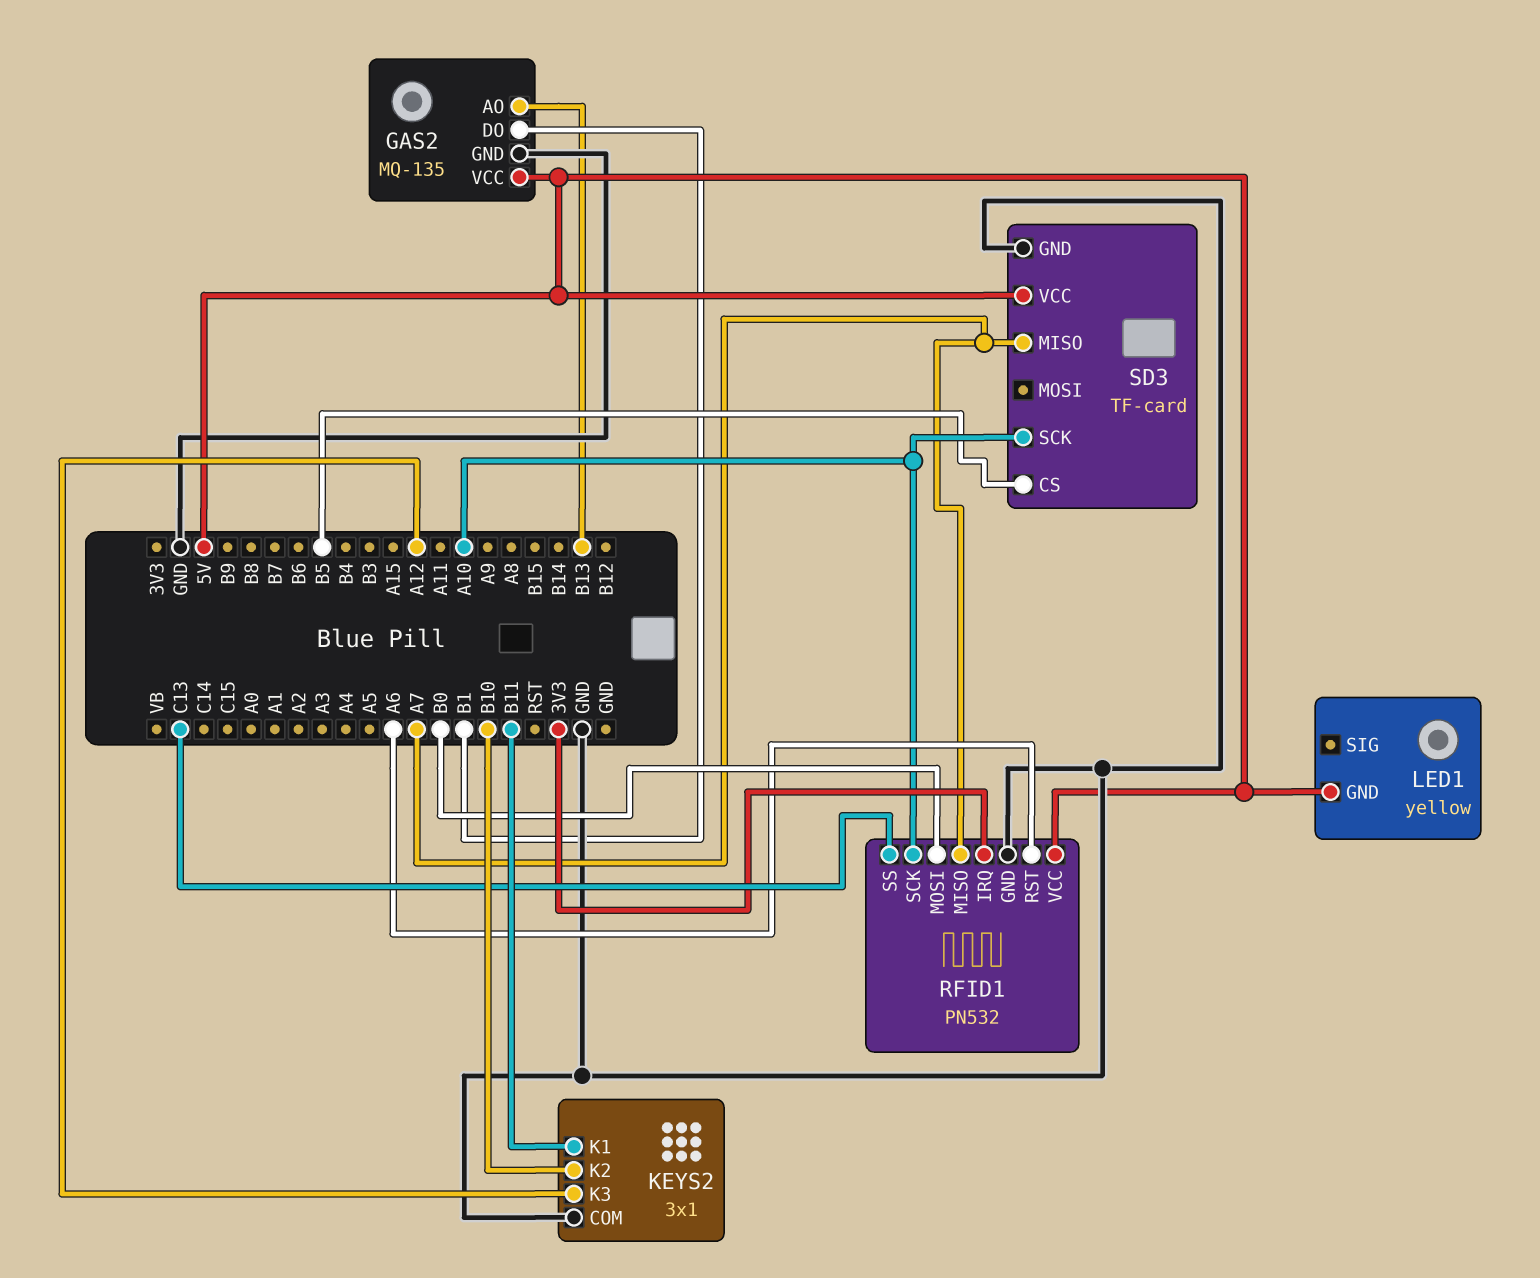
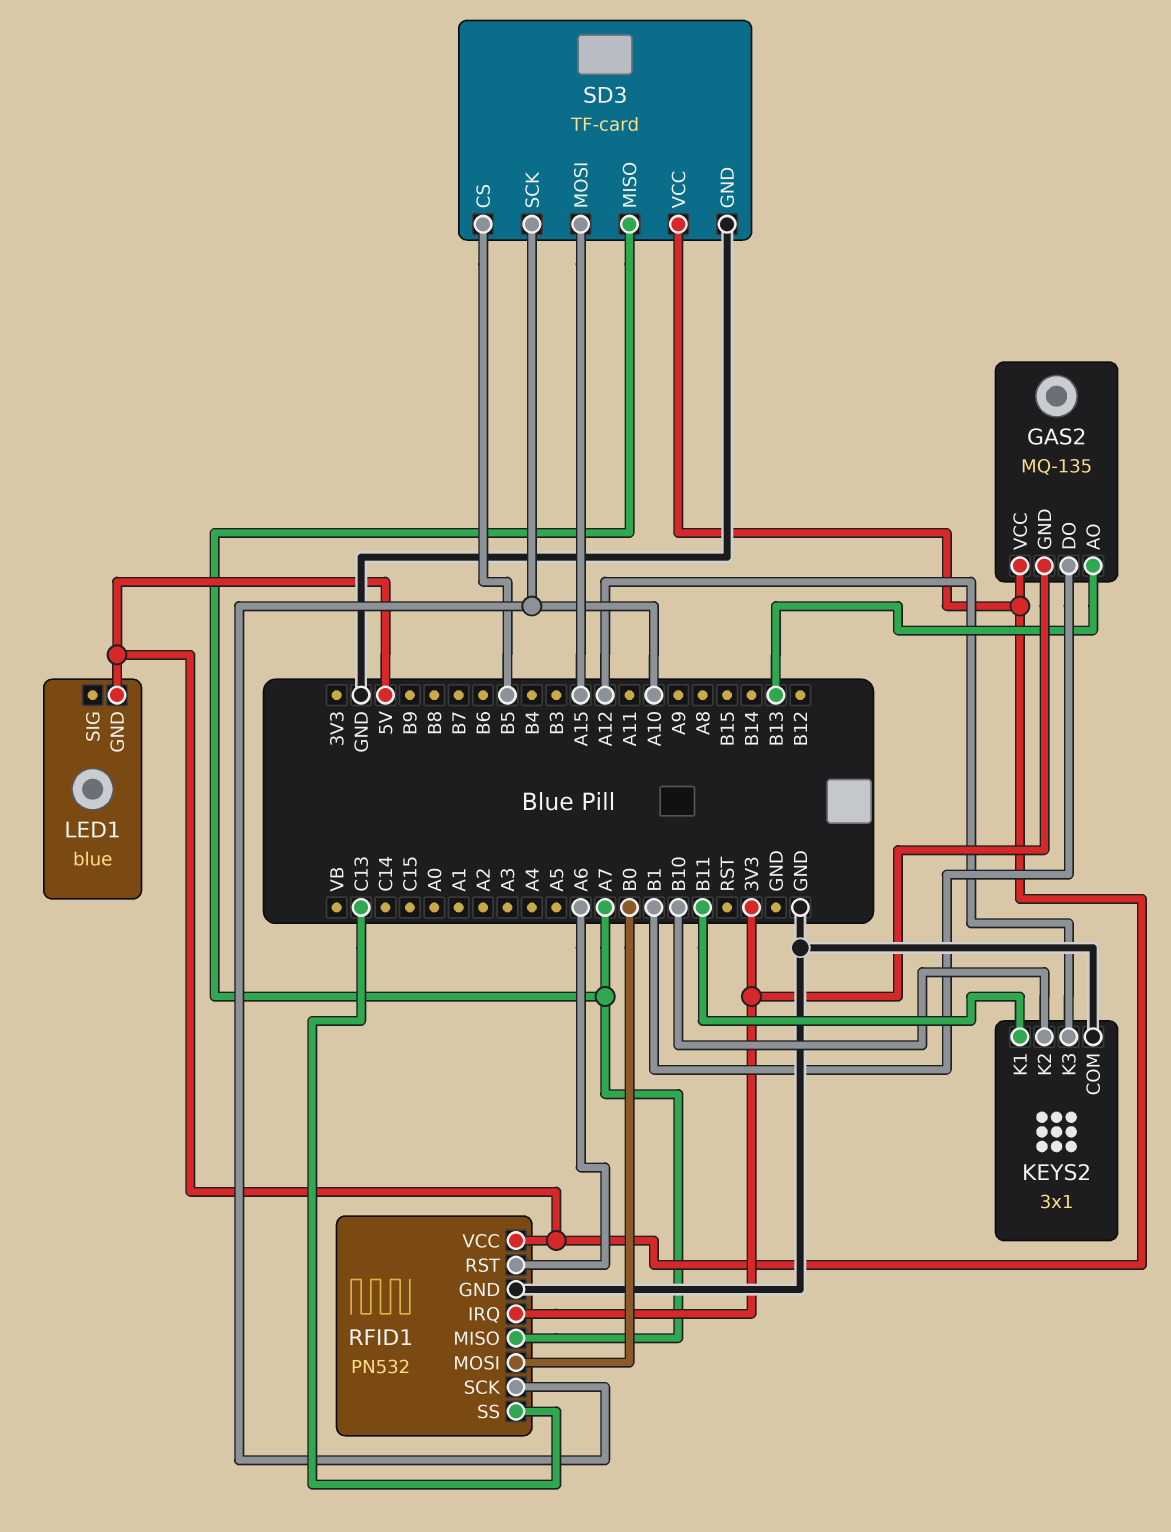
GAS2 pin GND: GND -> 3V3
LED1: yellow -> blue
SD3 pin MOSI: none -> A15

